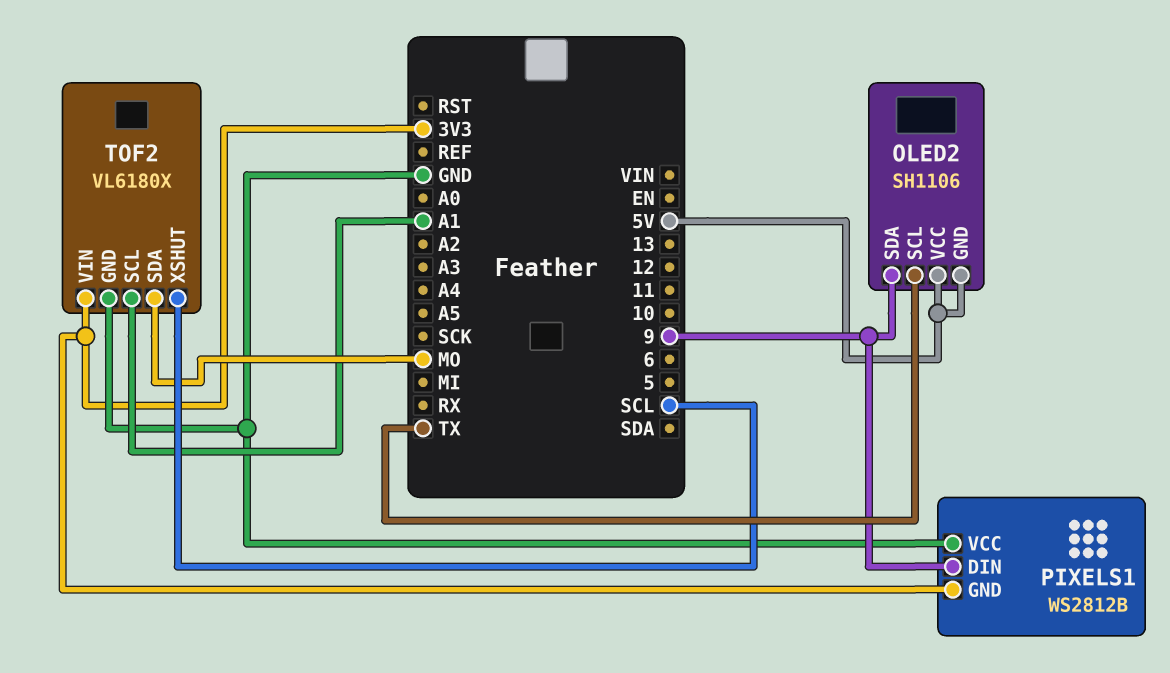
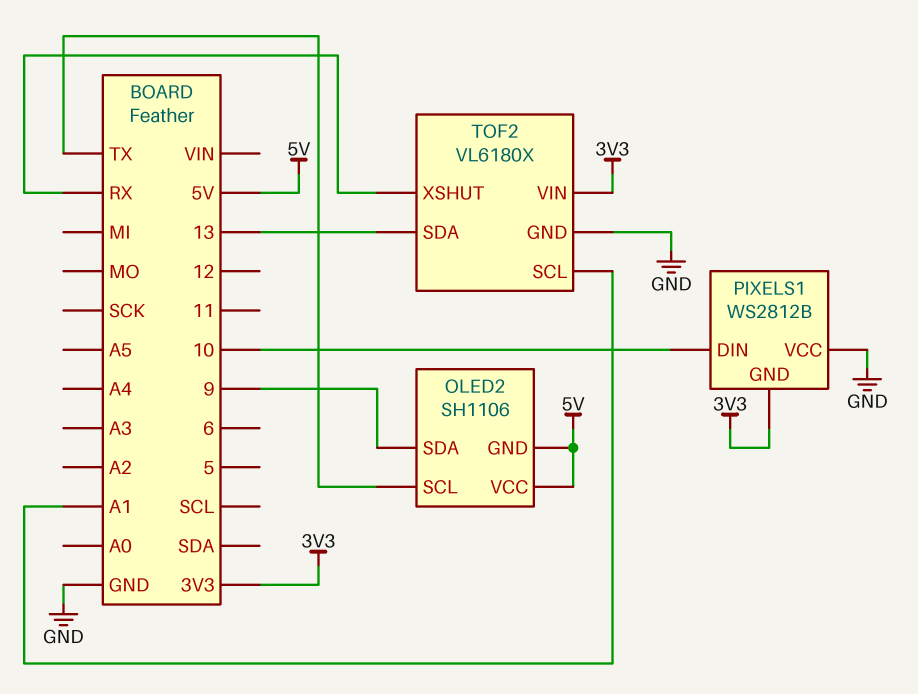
PIXELS1 pin DIN: 9 -> 10
TOF2 pin SDA: MO -> 13
TOF2 pin XSHUT: SCL -> RX

